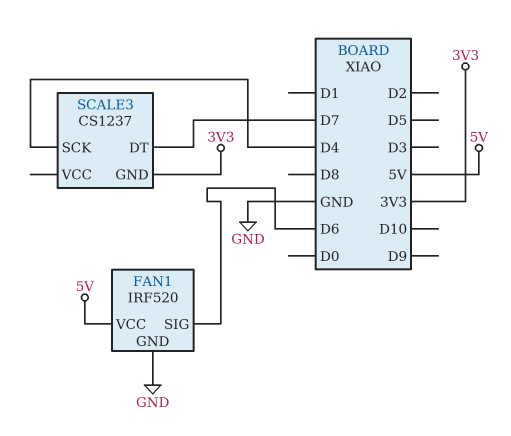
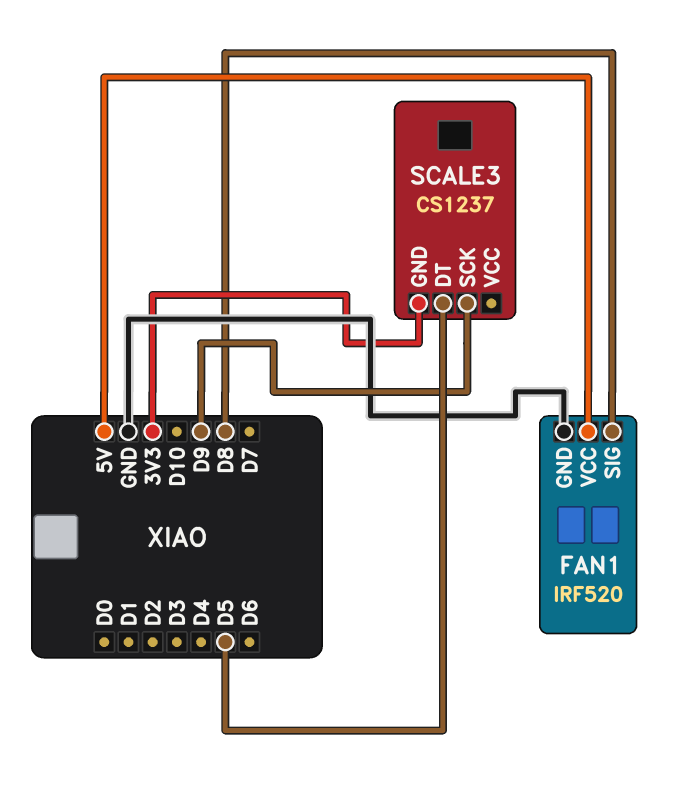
FAN1 pin SIG: D6 -> D8
SCALE3 pin DT: D7 -> D5
SCALE3 pin SCK: D4 -> D9

